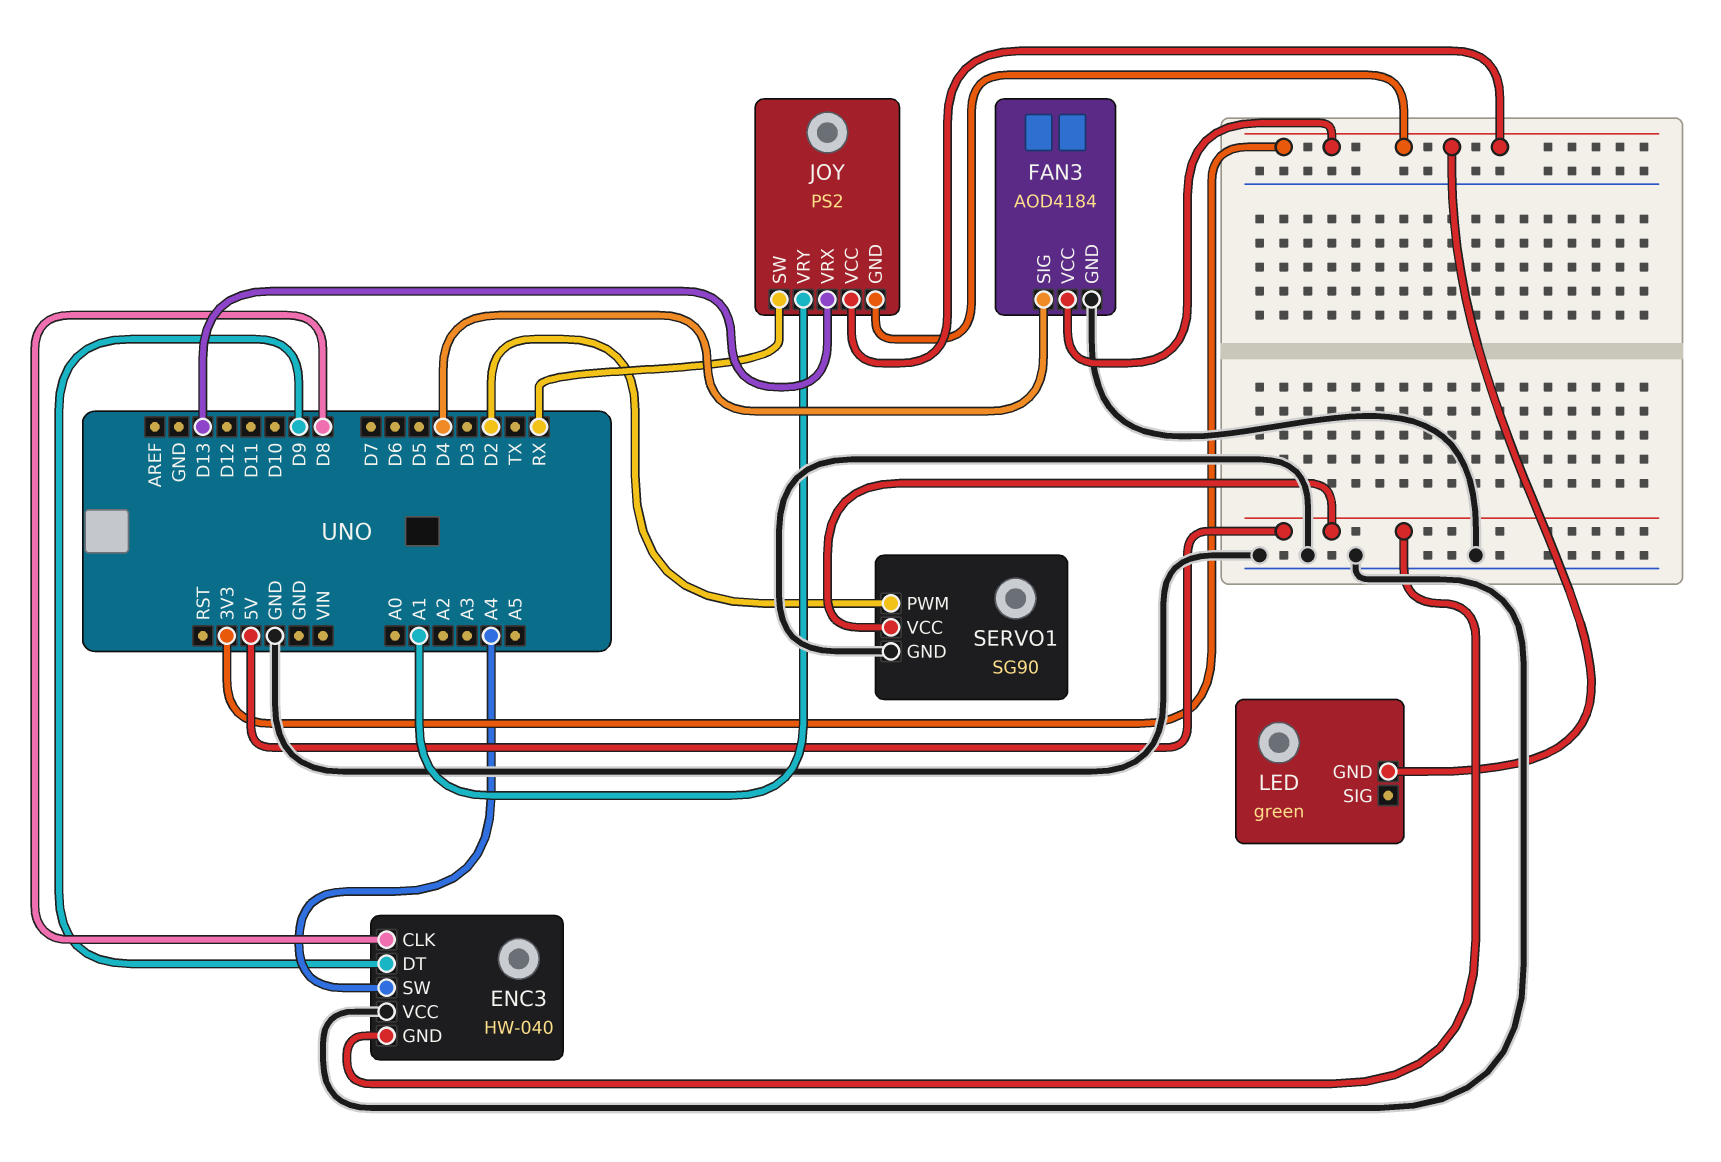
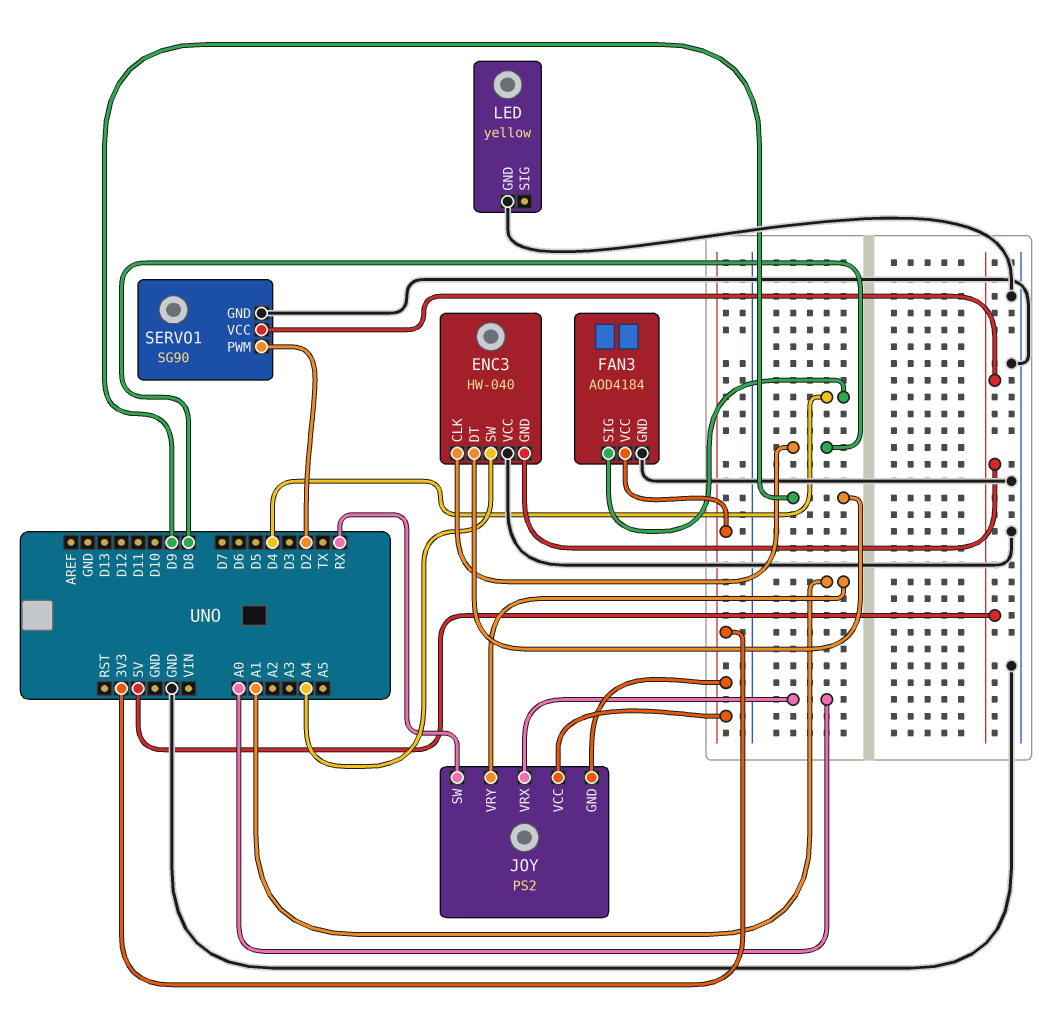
JOY pin VRX: D13 -> A0
LED: green -> yellow
LED pin GND: 3V3 -> GND

